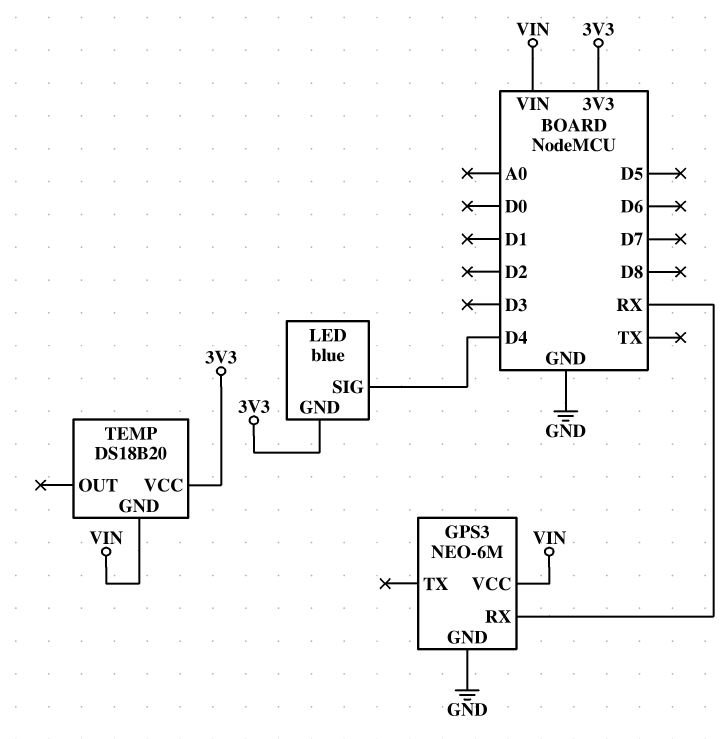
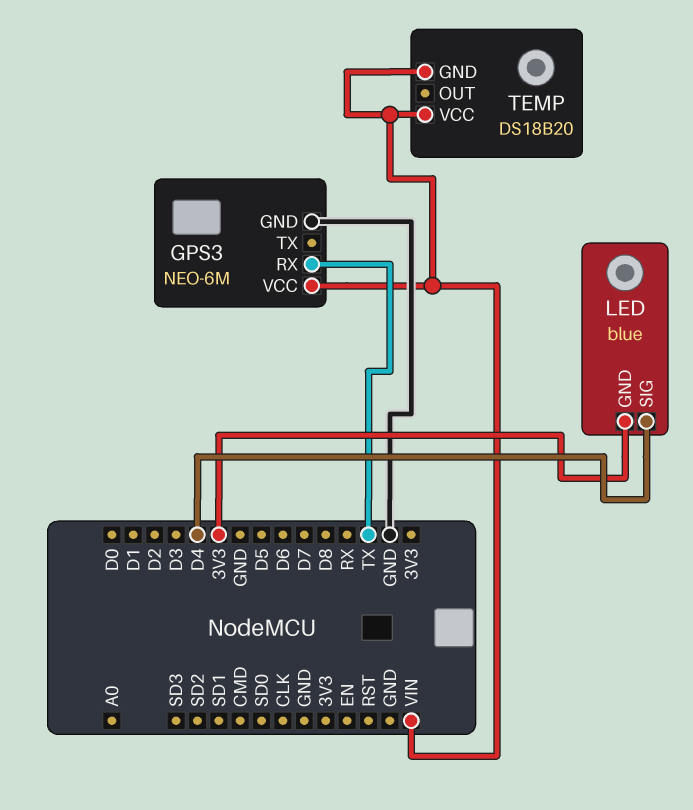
GPS3 pin RX: RX -> TX
TEMP pin VCC: 3V3 -> VIN

